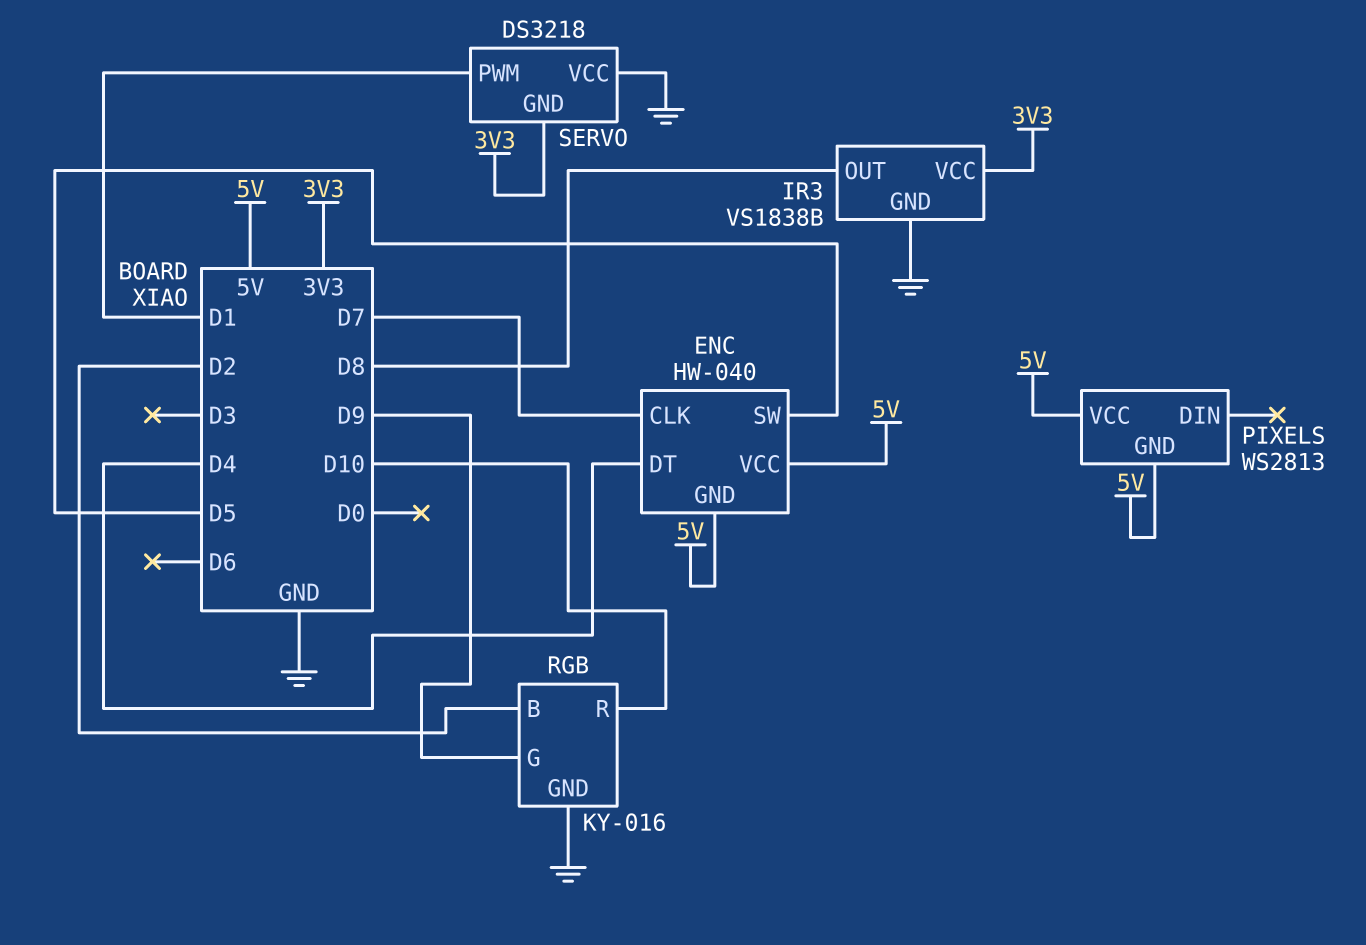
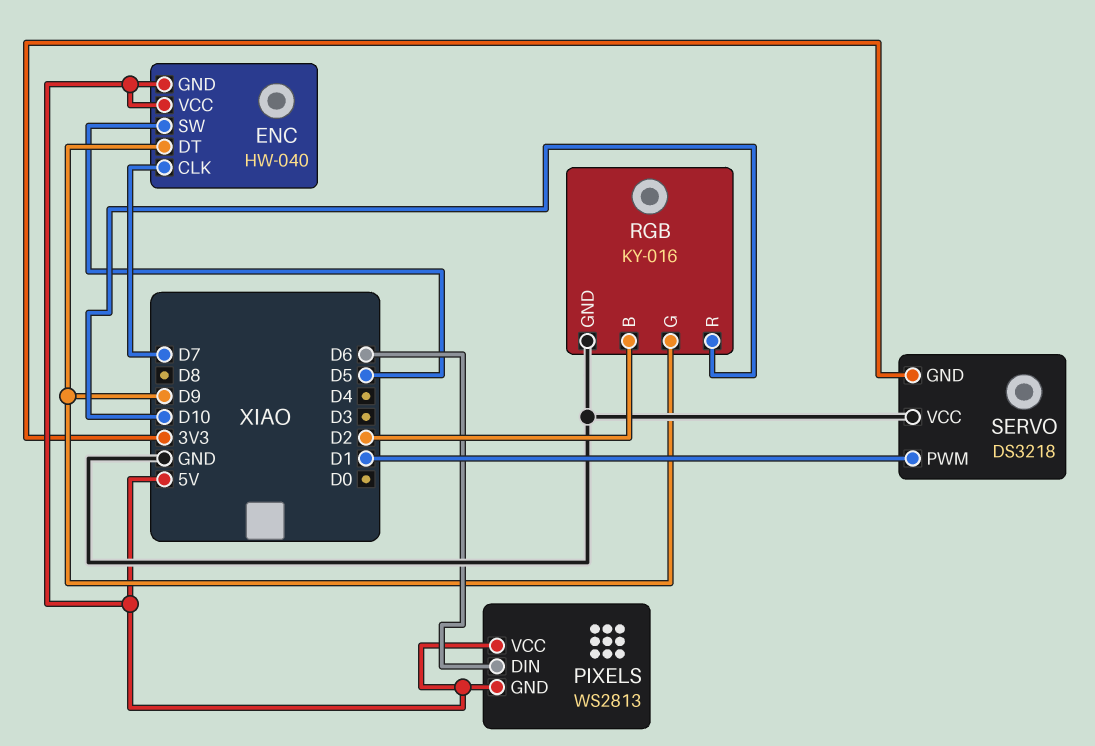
ENC pin DT: D4 -> D9
IR3: VS1838B -> none
IR3 pin GND: GND -> none
IR3 pin OUT: D8 -> none
IR3 pin VCC: 3V3 -> none
PIXELS pin DIN: none -> D6

